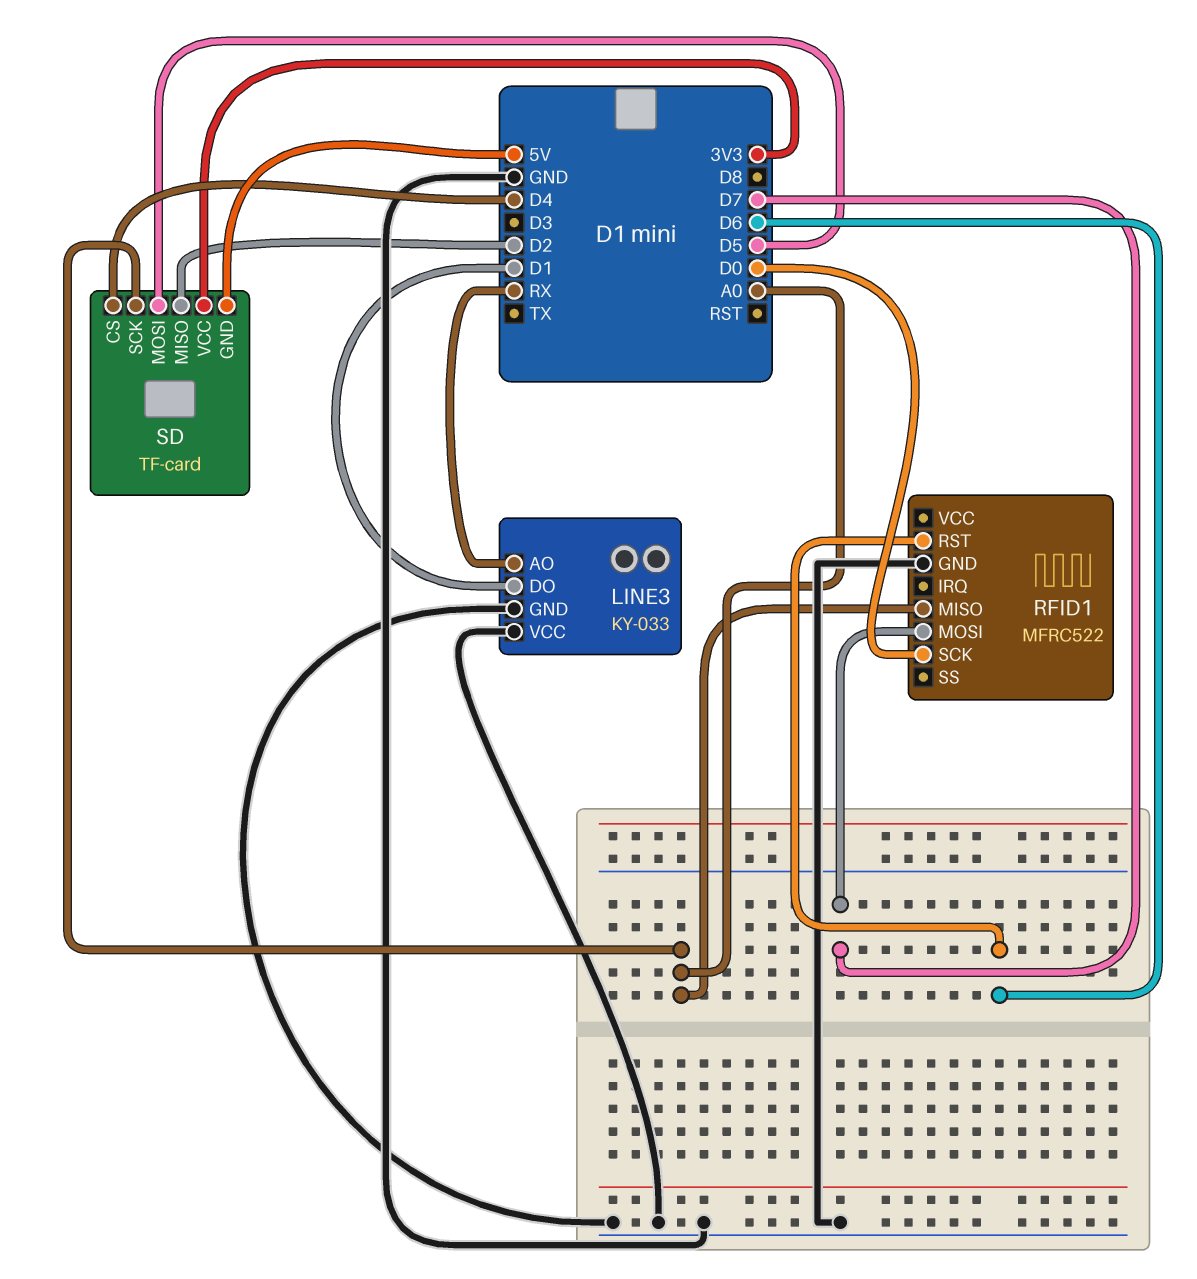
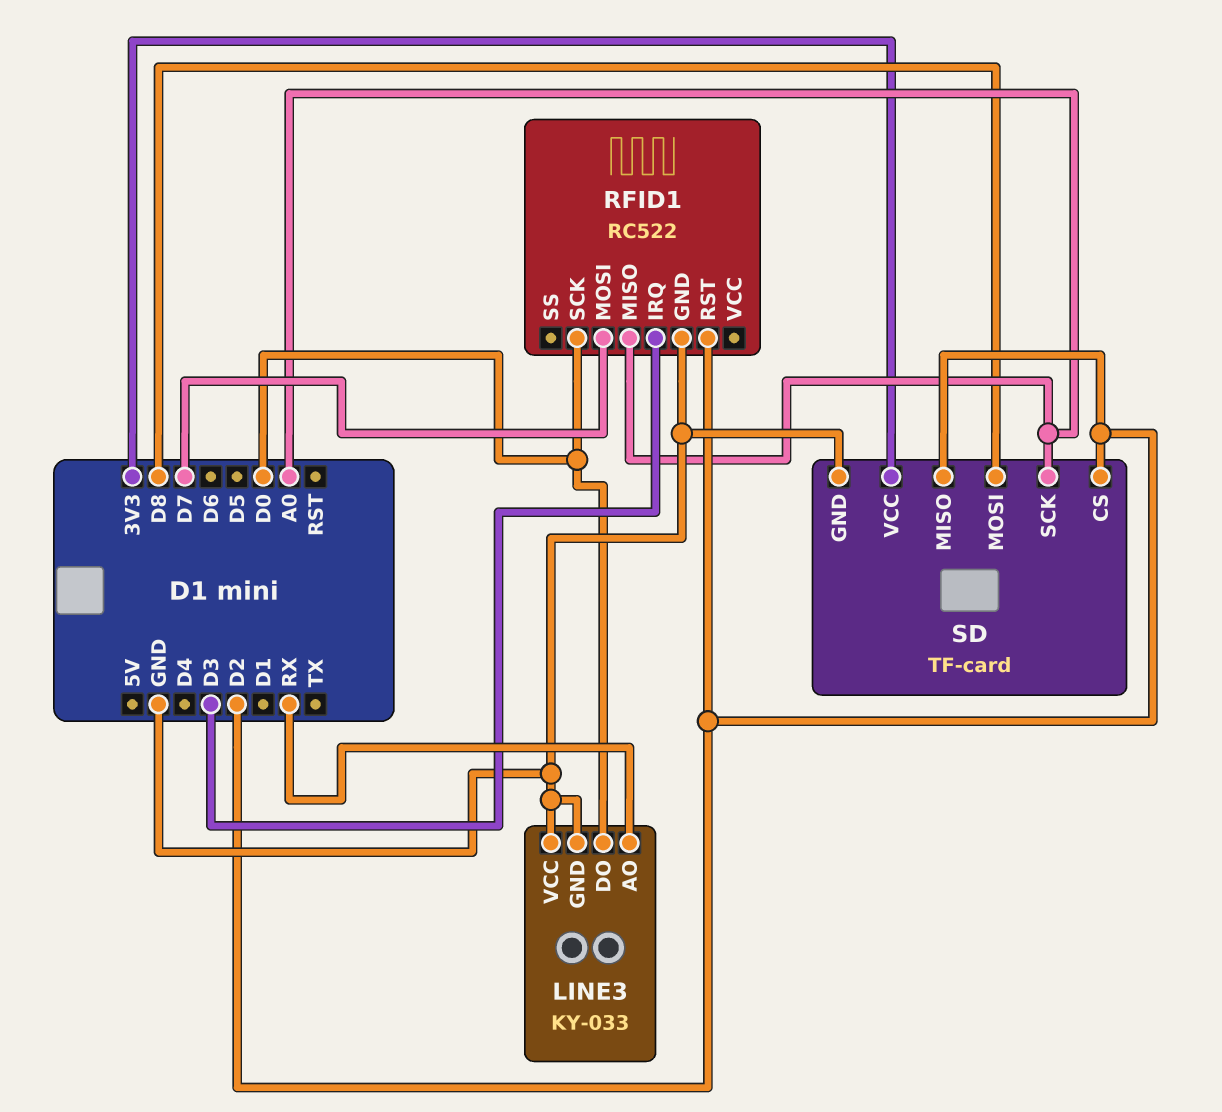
LINE3 pin DO: D1 -> D0
RFID1: MFRC522 -> RC522
RFID1 pin IRQ: none -> D3
RFID1 pin RST: D6 -> D2
SD pin CS: D4 -> D2
SD pin GND: 5V -> GND
SD pin MOSI: D5 -> D8

